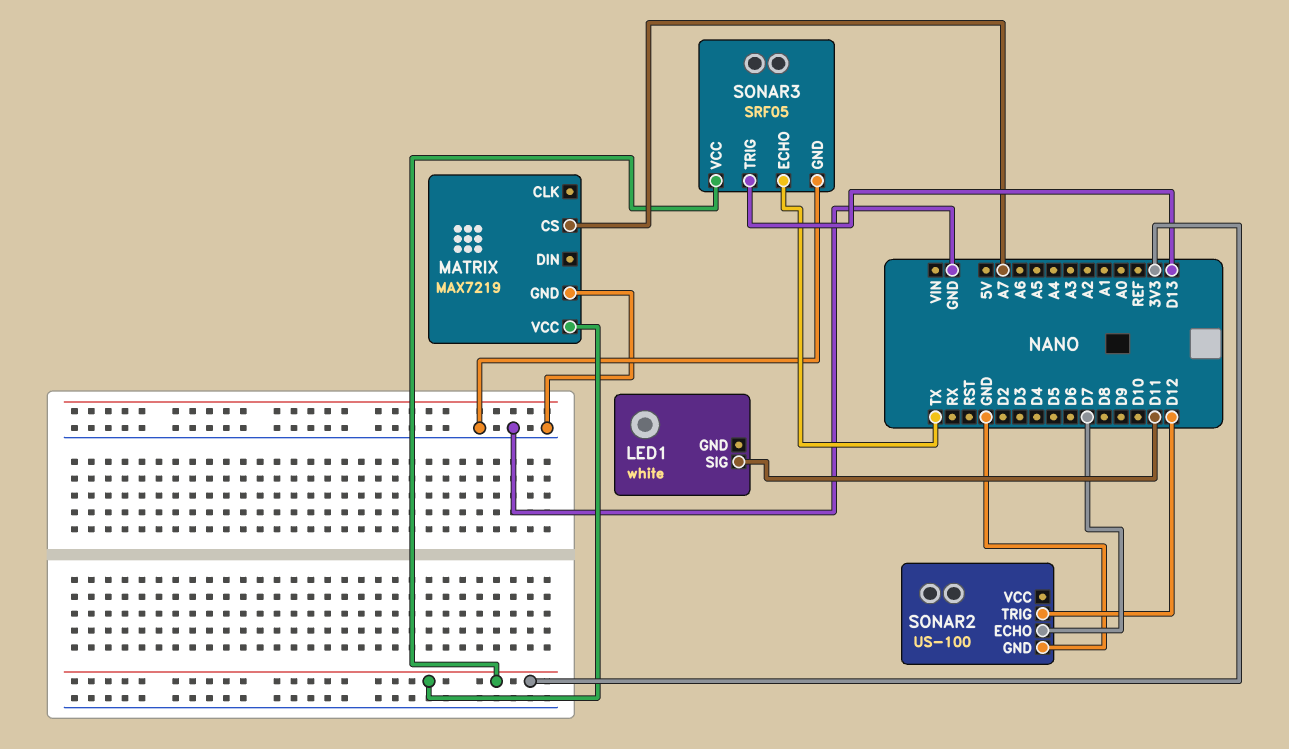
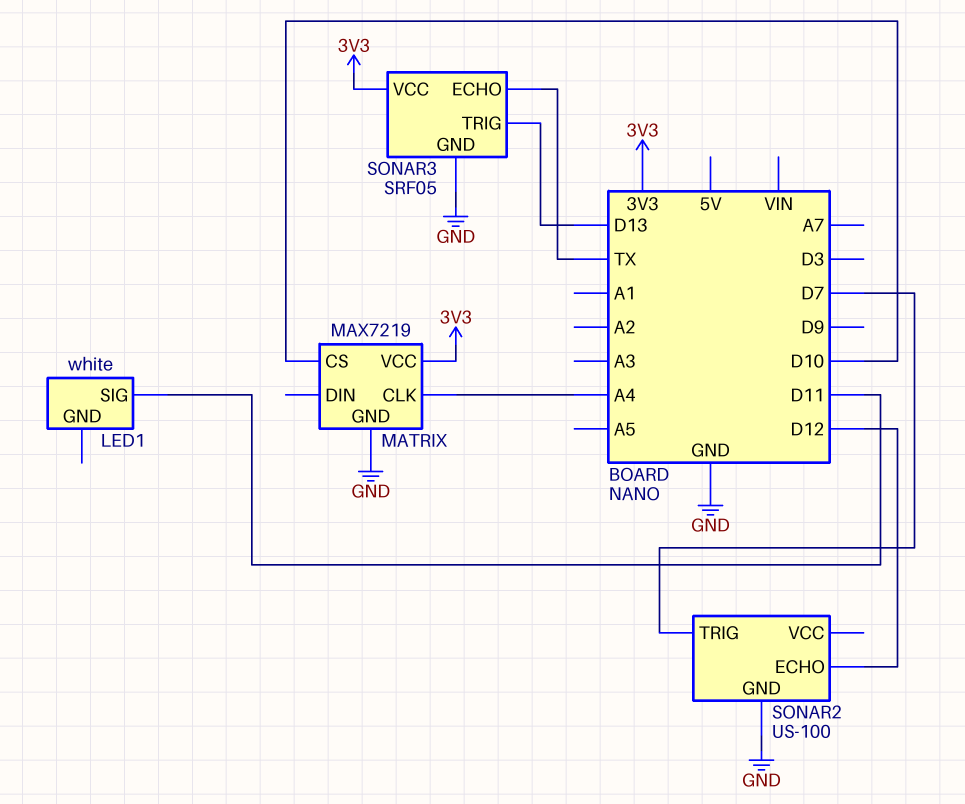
MATRIX pin CLK: none -> A4
MATRIX pin CS: A7 -> D10
SONAR2 pin ECHO: D7 -> D12
SONAR2 pin TRIG: D12 -> D7

